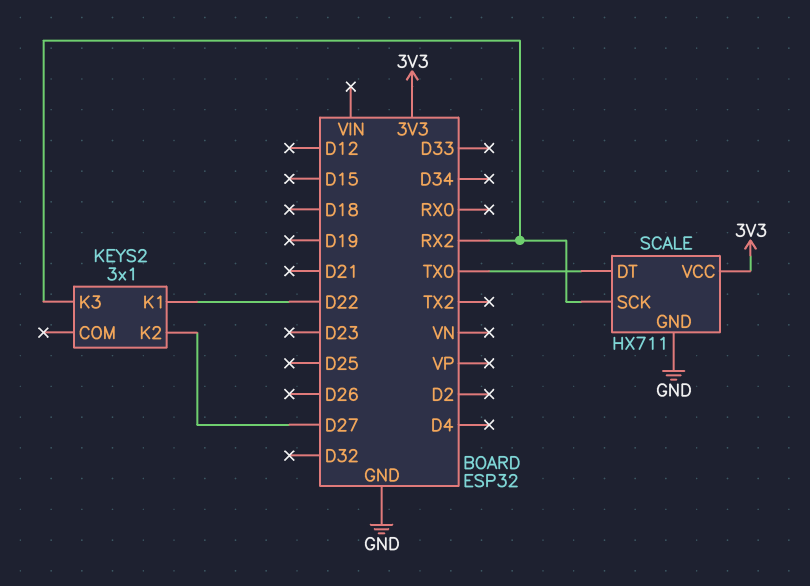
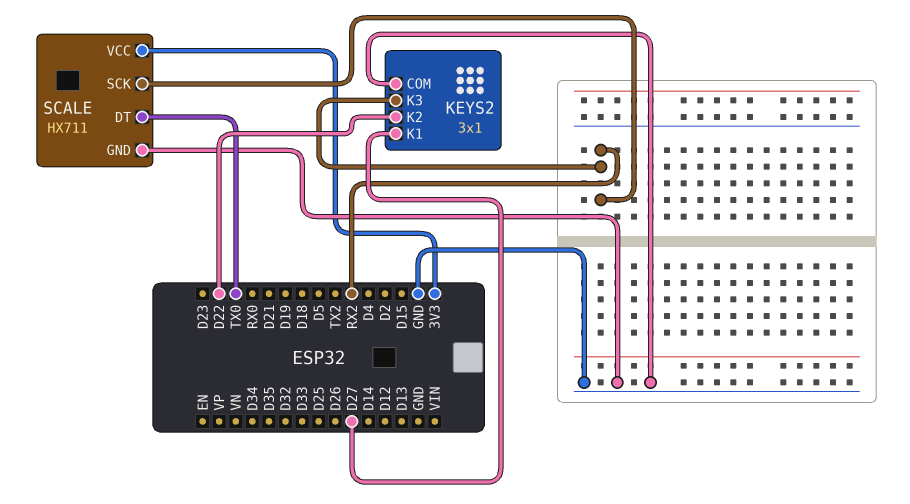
KEYS2 pin COM: none -> GND
KEYS2 pin K1: D22 -> D27
KEYS2 pin K2: D27 -> D22

